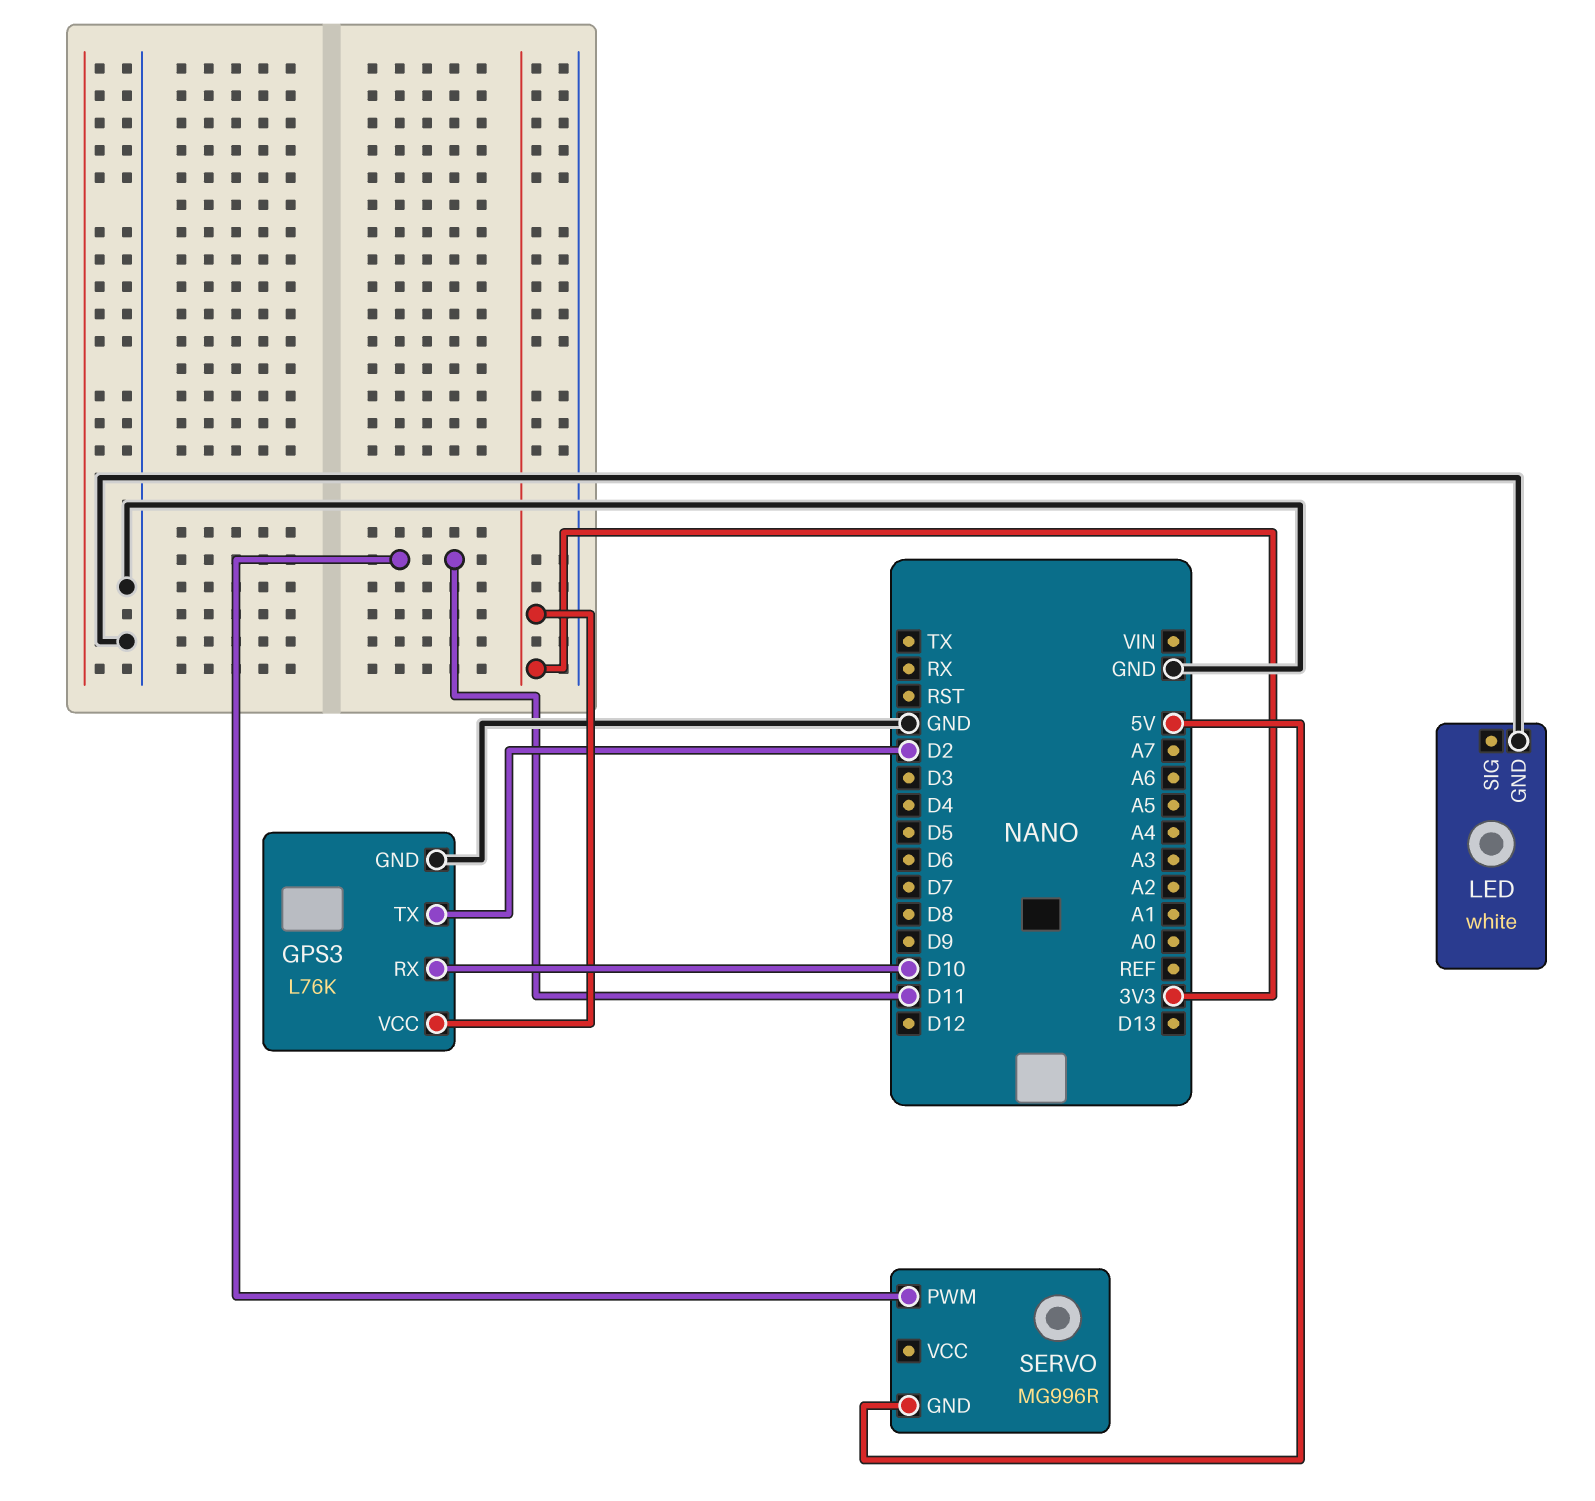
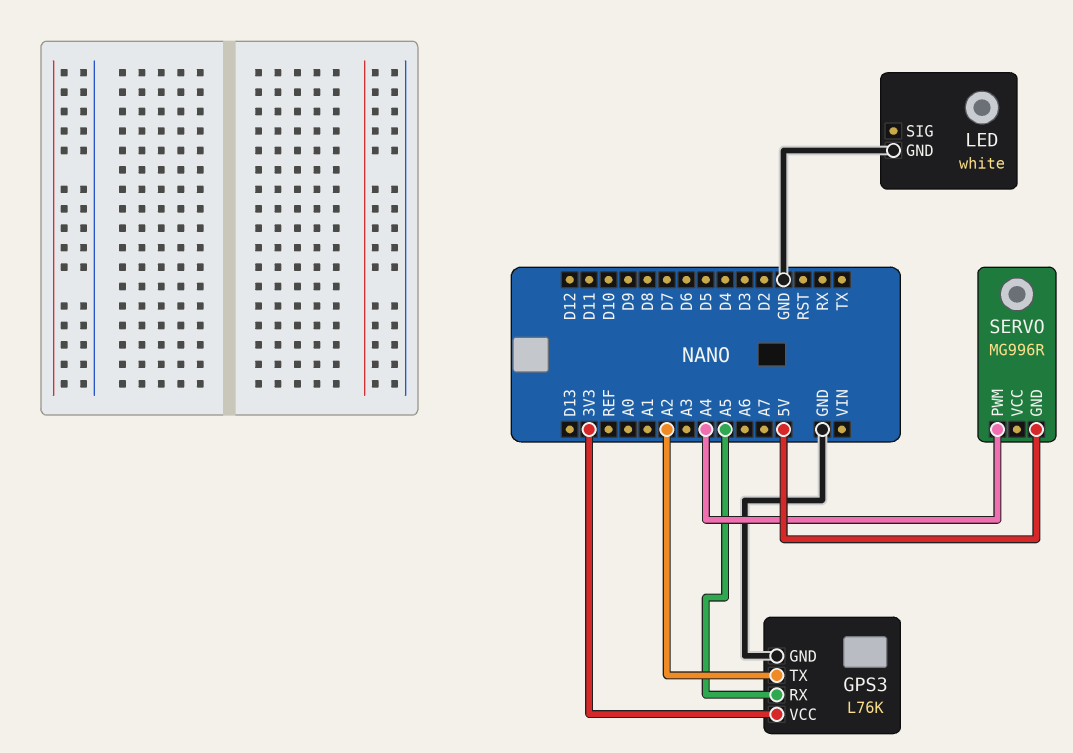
GPS3 pin RX: D10 -> A5
GPS3 pin TX: D2 -> A2
SERVO pin PWM: D11 -> A4

